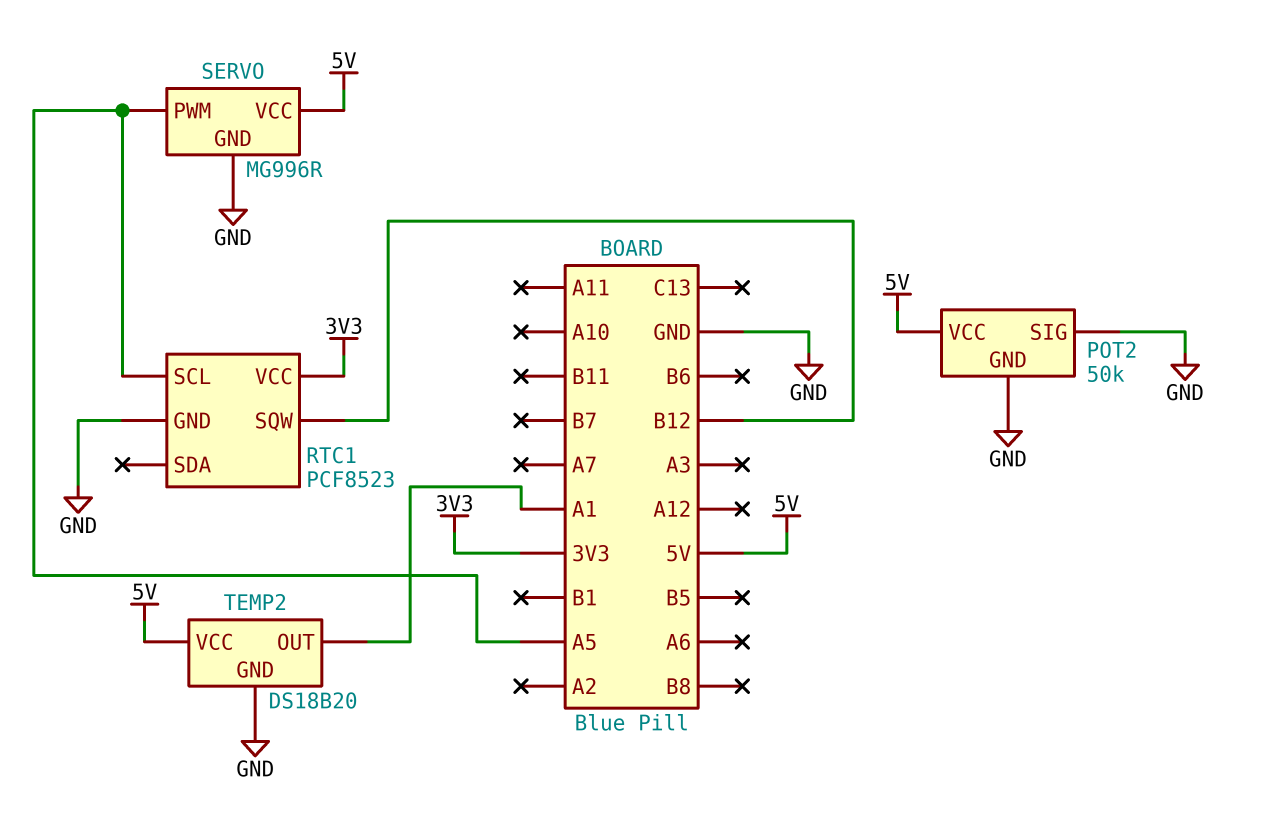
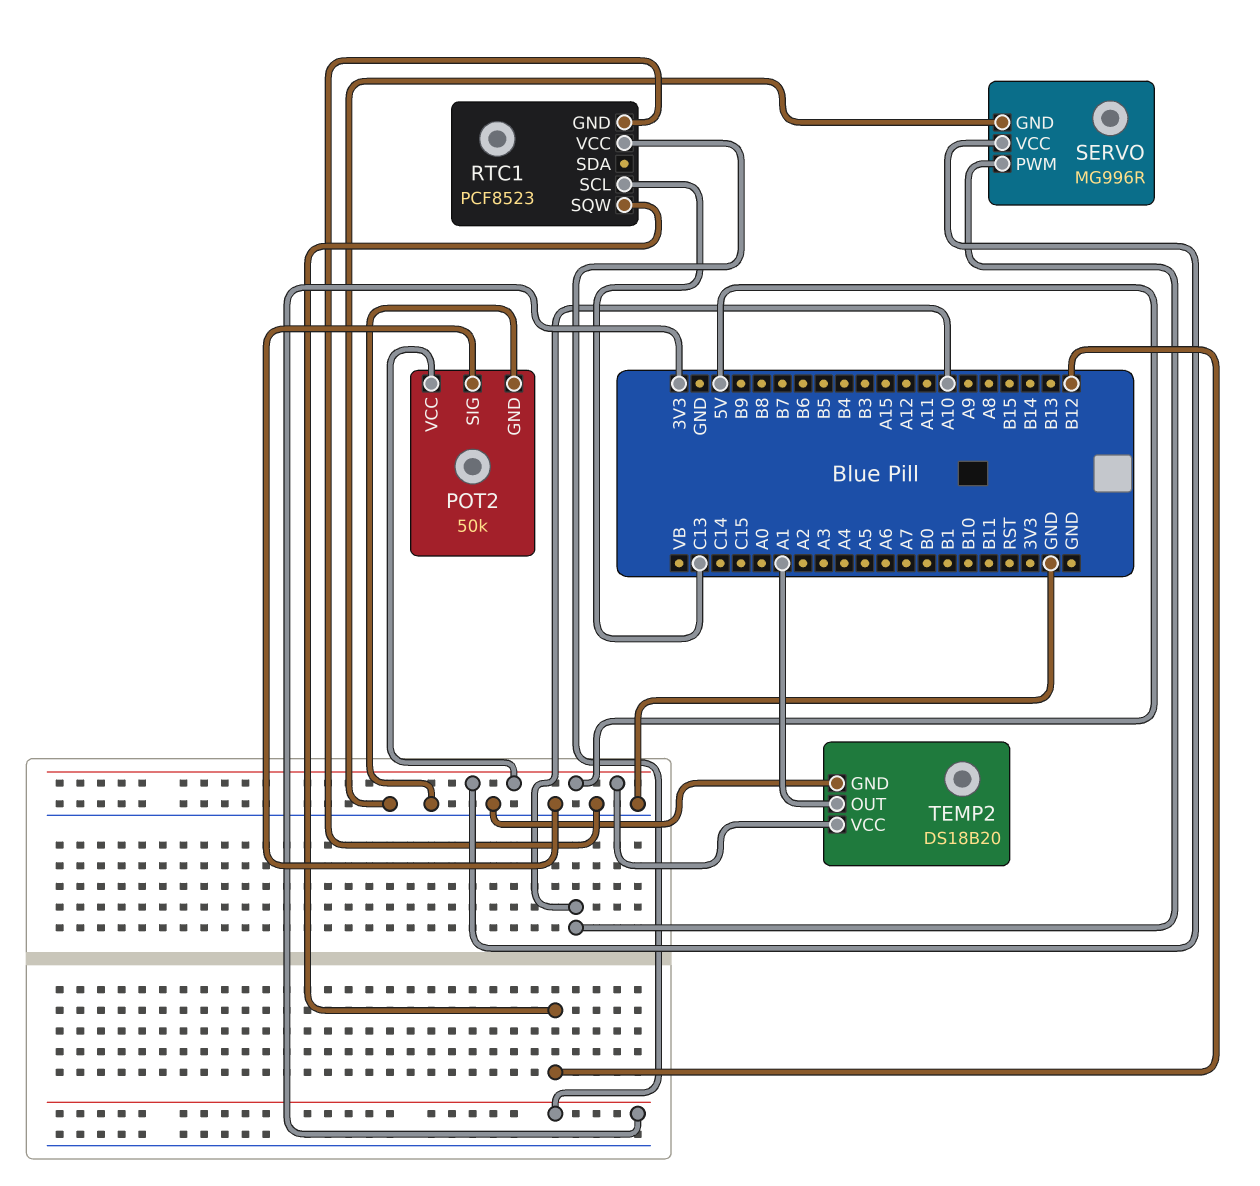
RTC1 pin SCL: A5 -> C13
SERVO pin PWM: A5 -> A10

